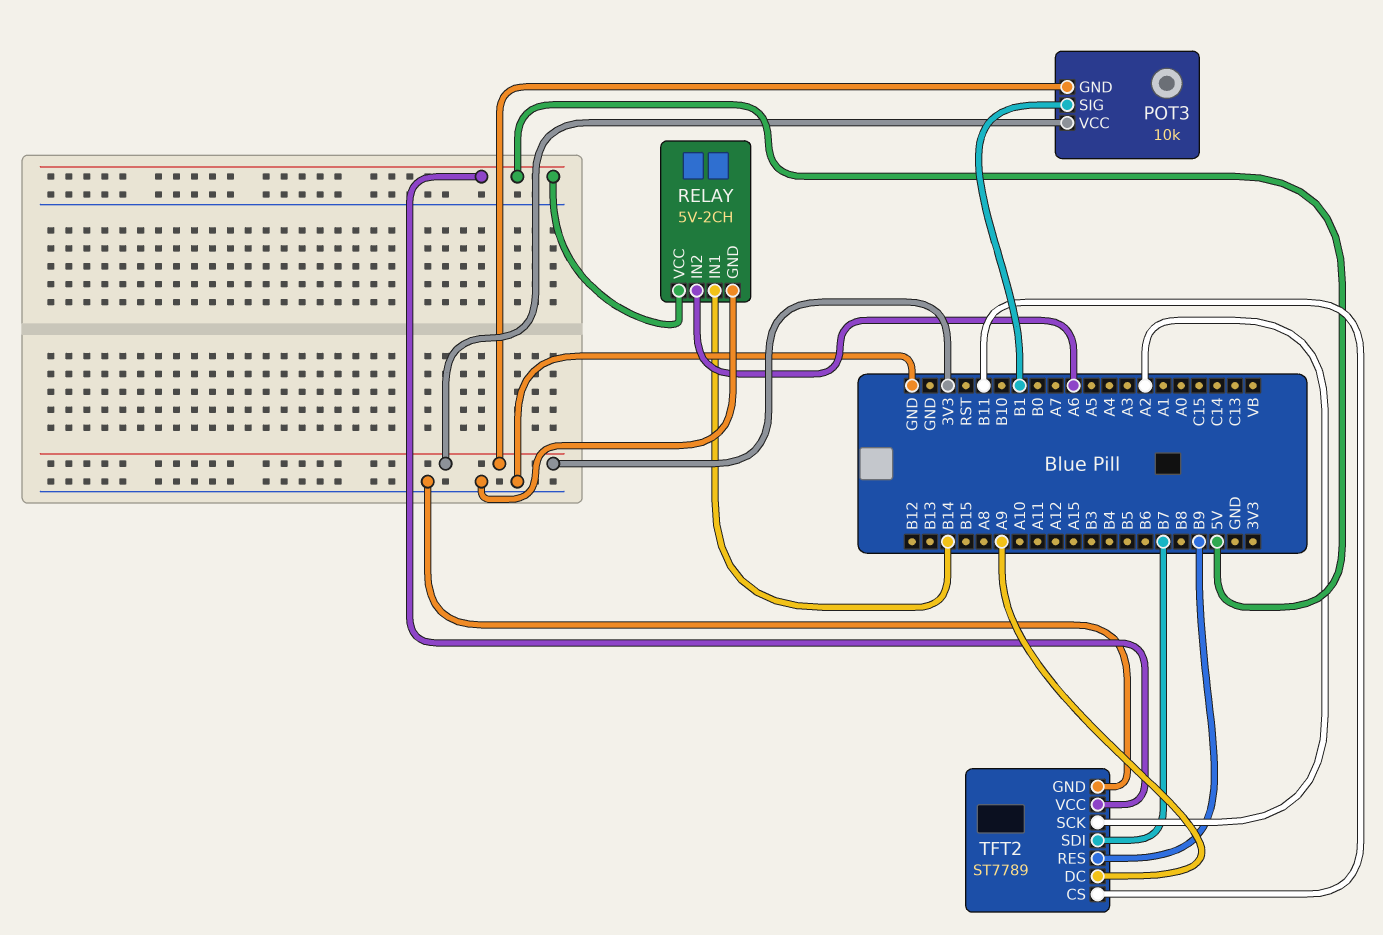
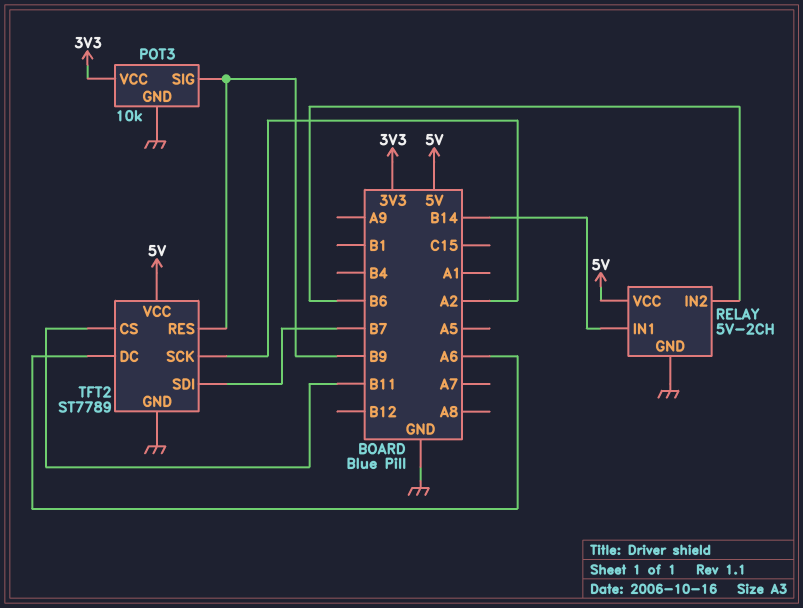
POT3 pin GND: 3V3 -> GND
POT3 pin SIG: B1 -> B9
RELAY pin IN2: A6 -> B6
TFT2 pin DC: A9 -> A6

